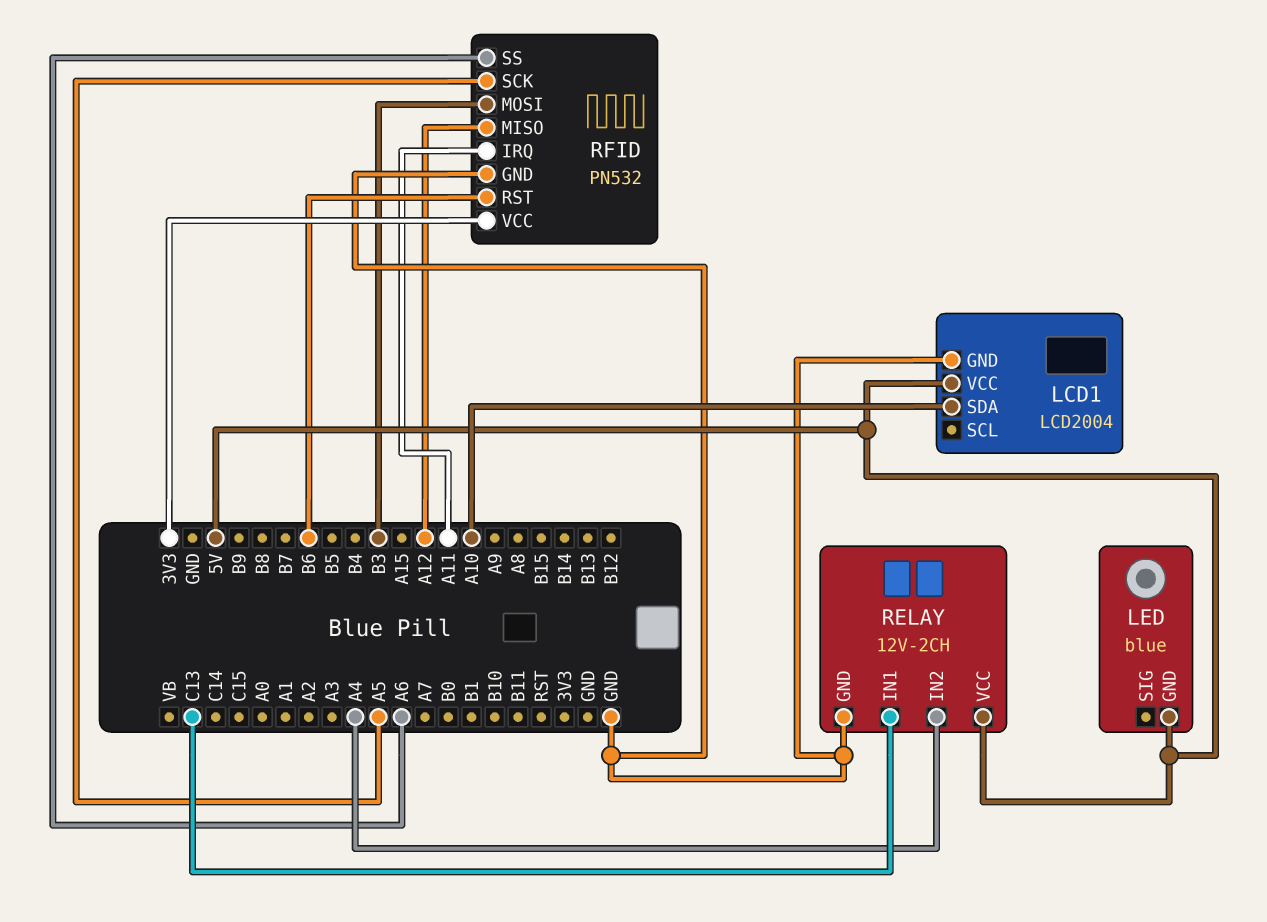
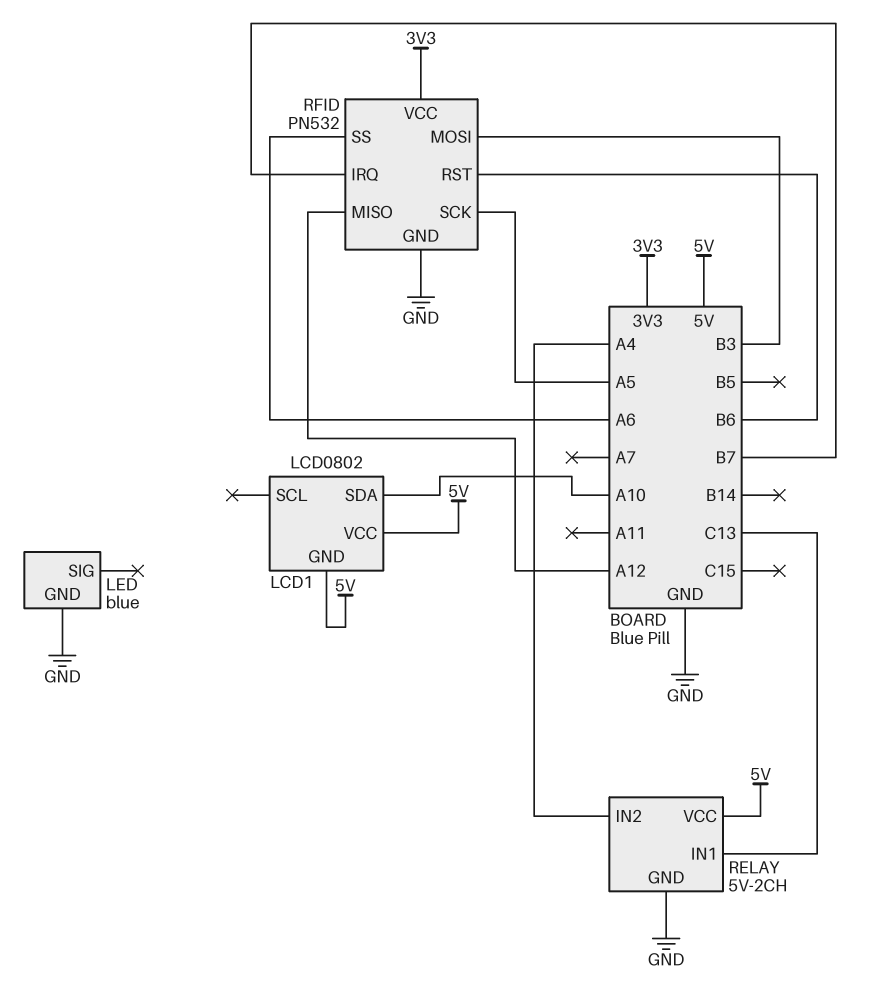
LCD1: LCD2004 -> LCD0802
LCD1 pin GND: GND -> 5V
LED pin GND: 5V -> GND
RELAY: 12V-2CH -> 5V-2CH
RFID pin IRQ: A11 -> B7

